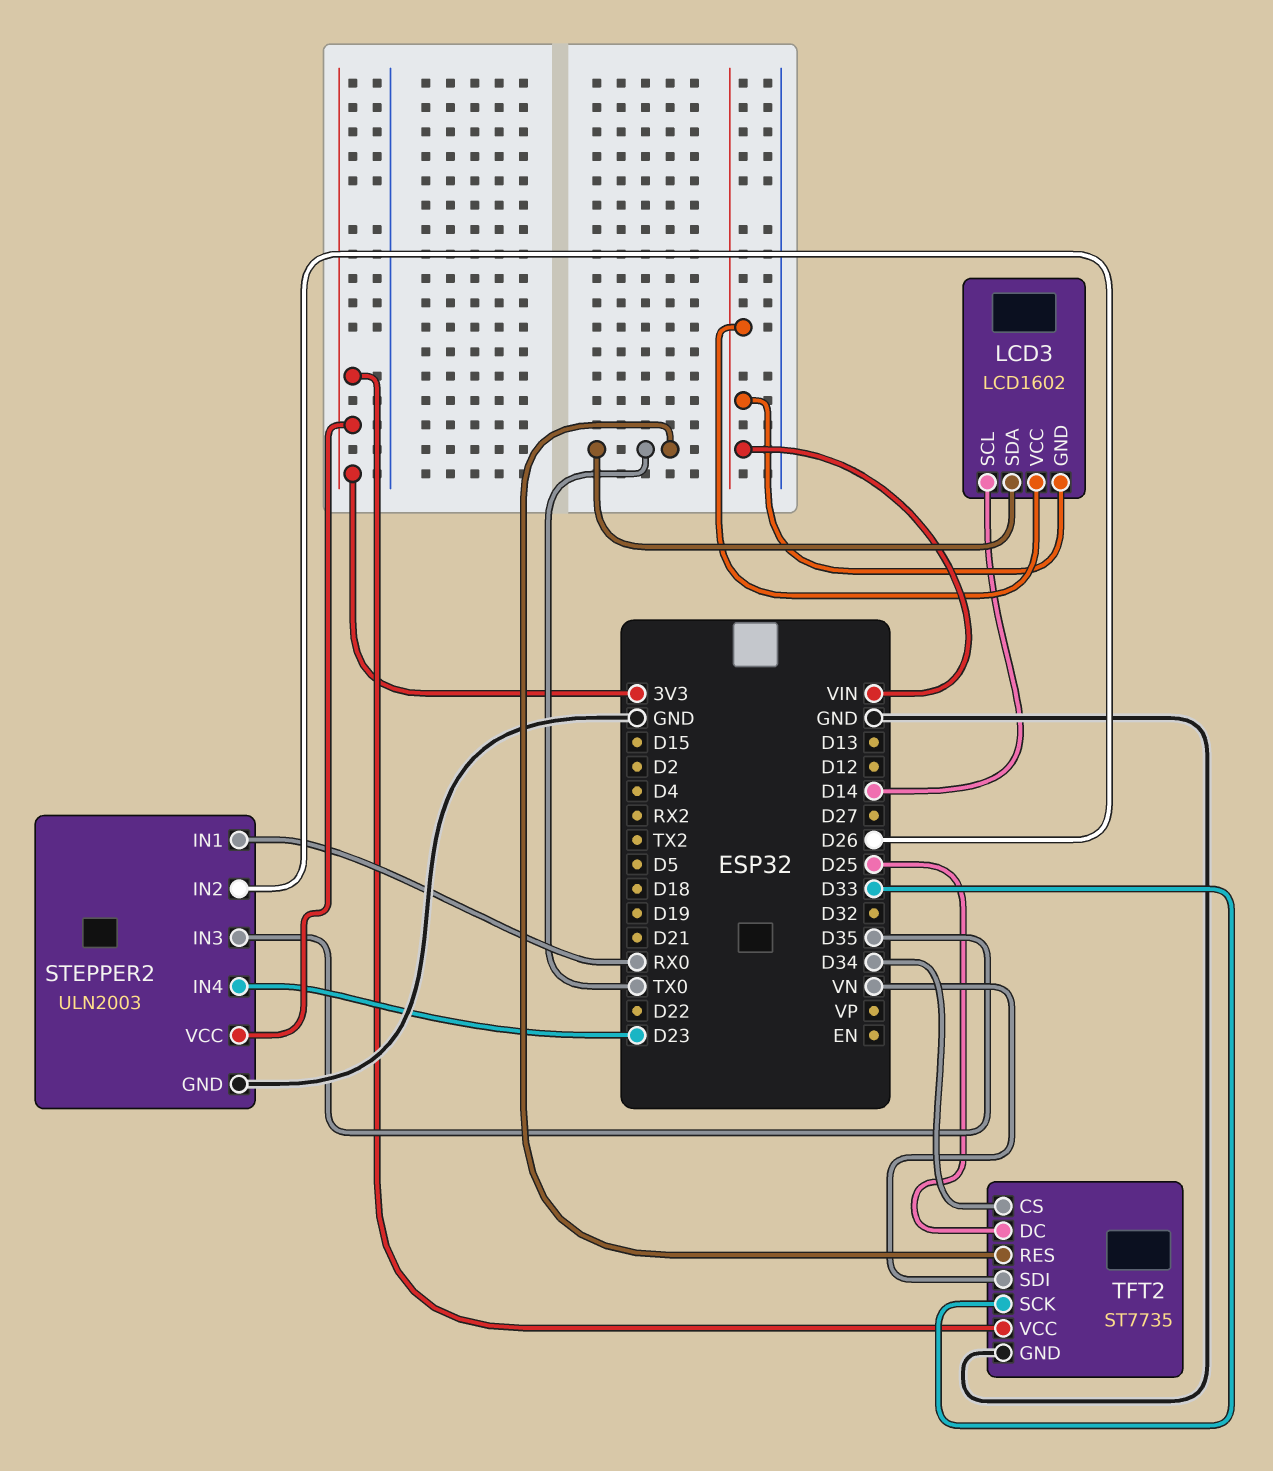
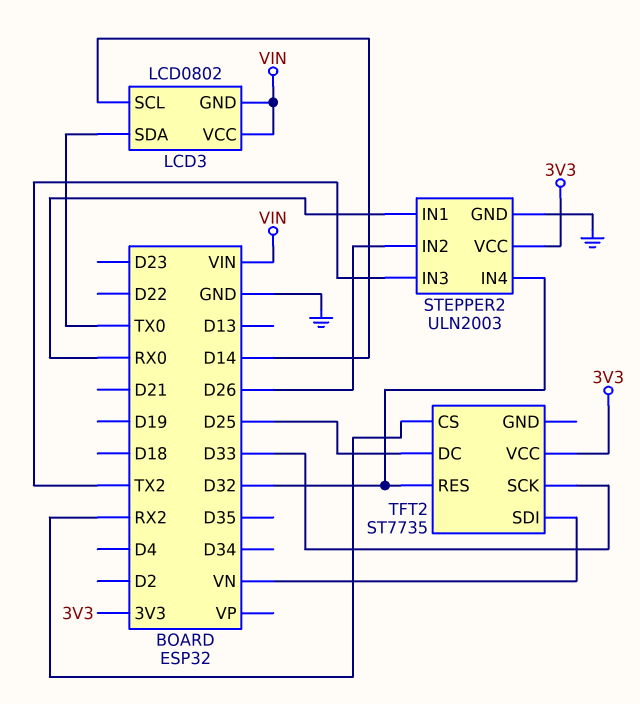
LCD3: LCD1602 -> LCD0802
STEPPER2 pin IN3: D35 -> TX2
STEPPER2 pin IN4: D23 -> D32
TFT2 pin CS: D34 -> RX2
TFT2 pin GND: GND -> none
TFT2 pin RES: TX0 -> D32

